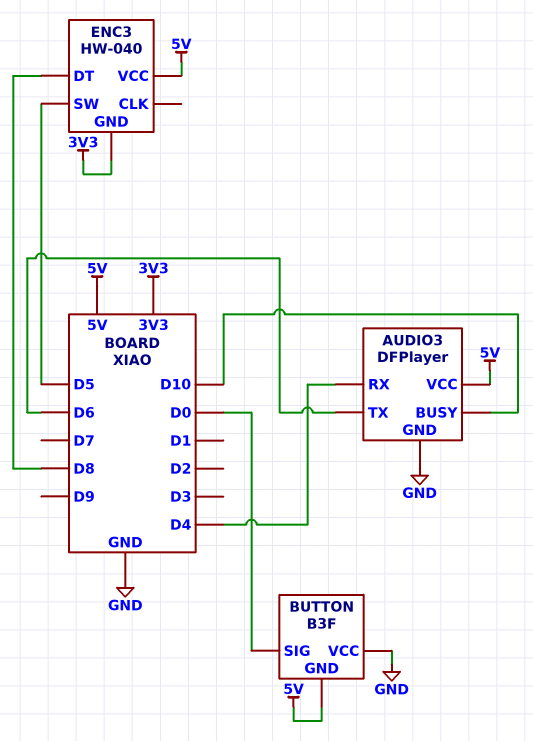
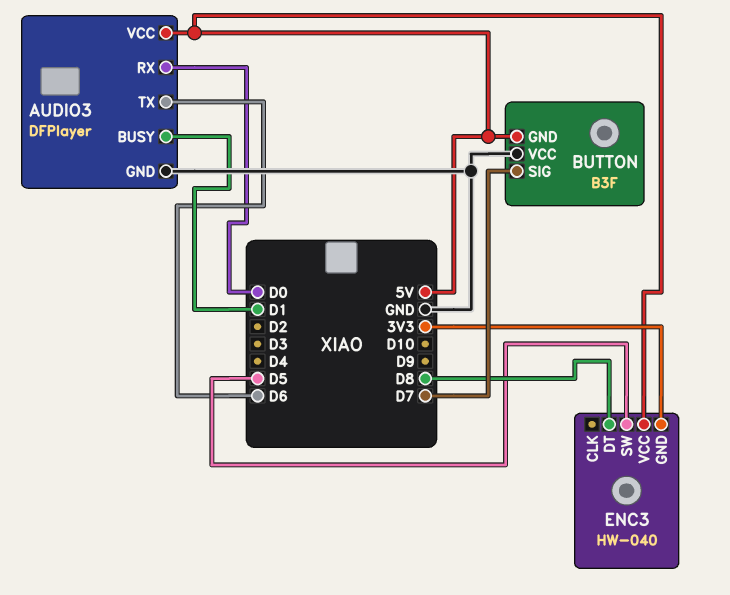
AUDIO3 pin BUSY: D10 -> D1
AUDIO3 pin RX: D4 -> D0
BUTTON pin SIG: D0 -> D7

